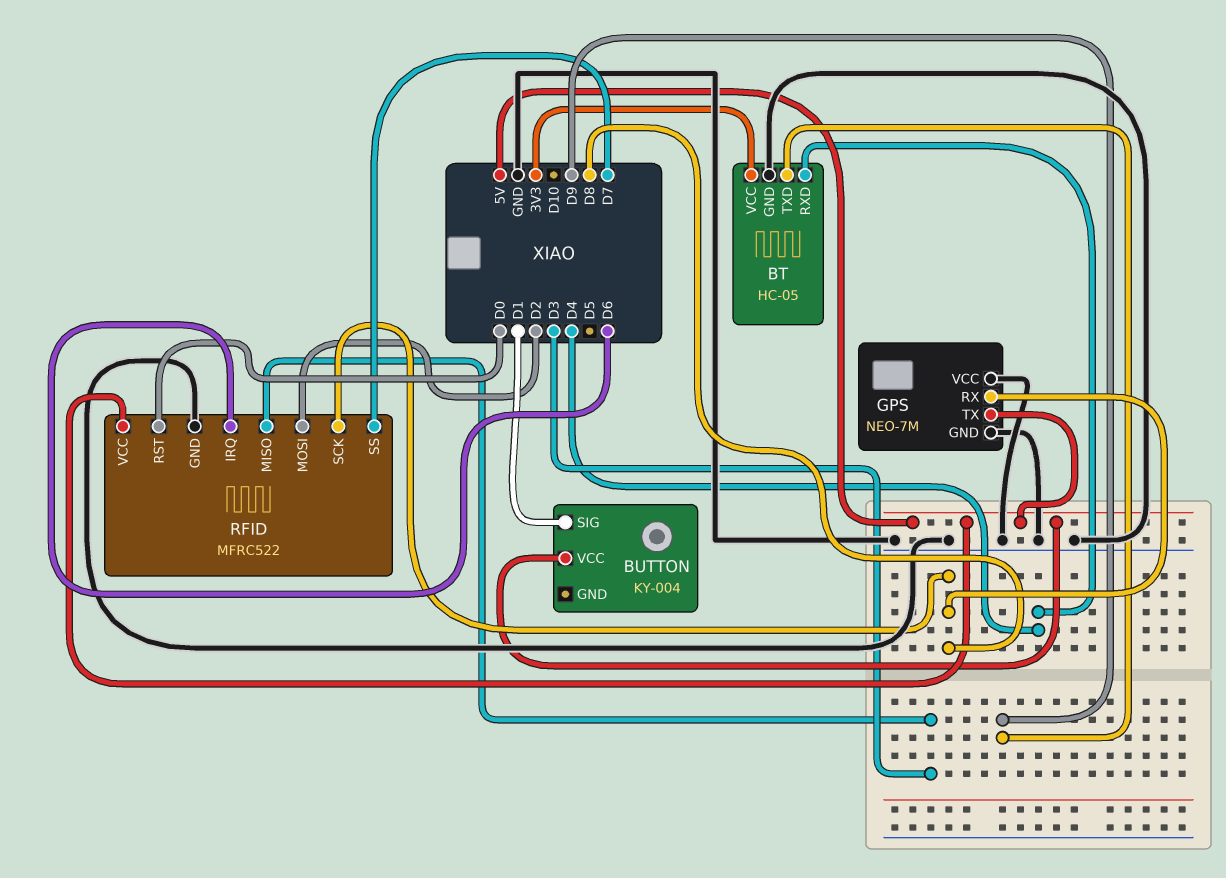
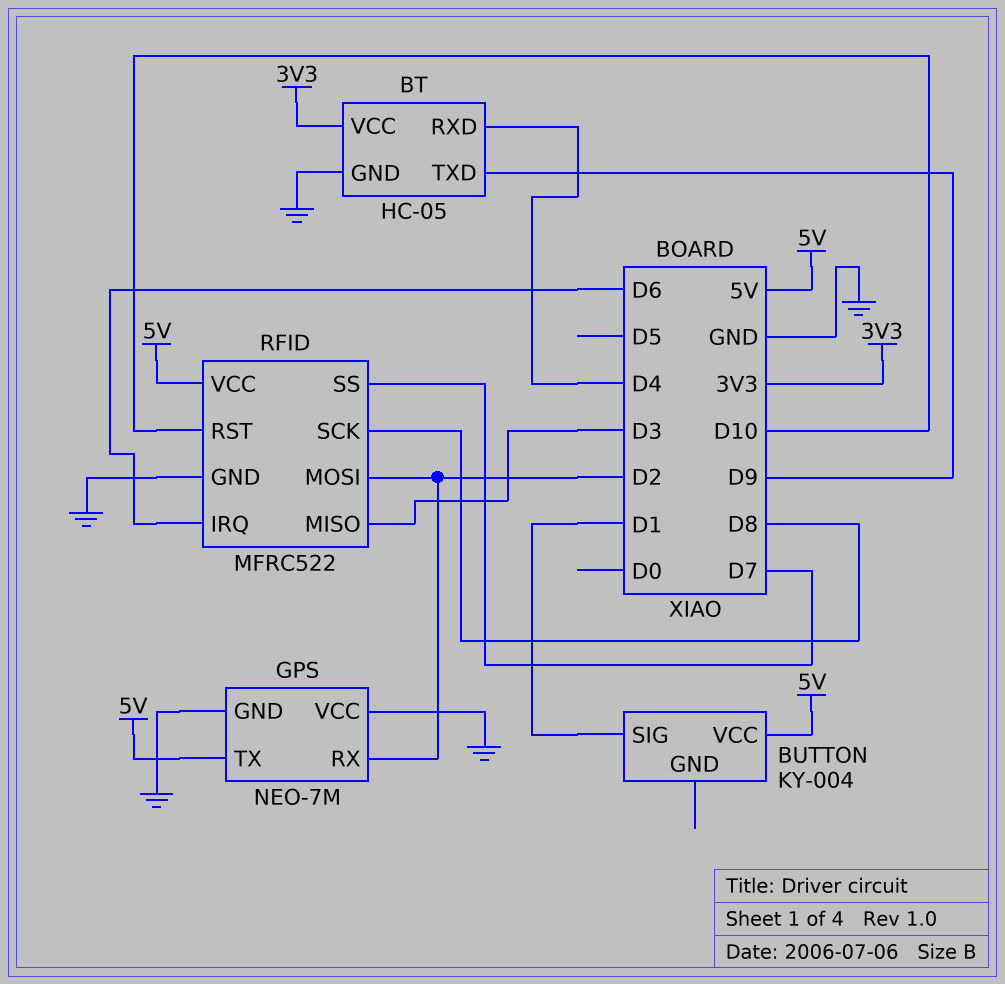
GPS pin RX: D8 -> D2
RFID pin RST: D0 -> D10

